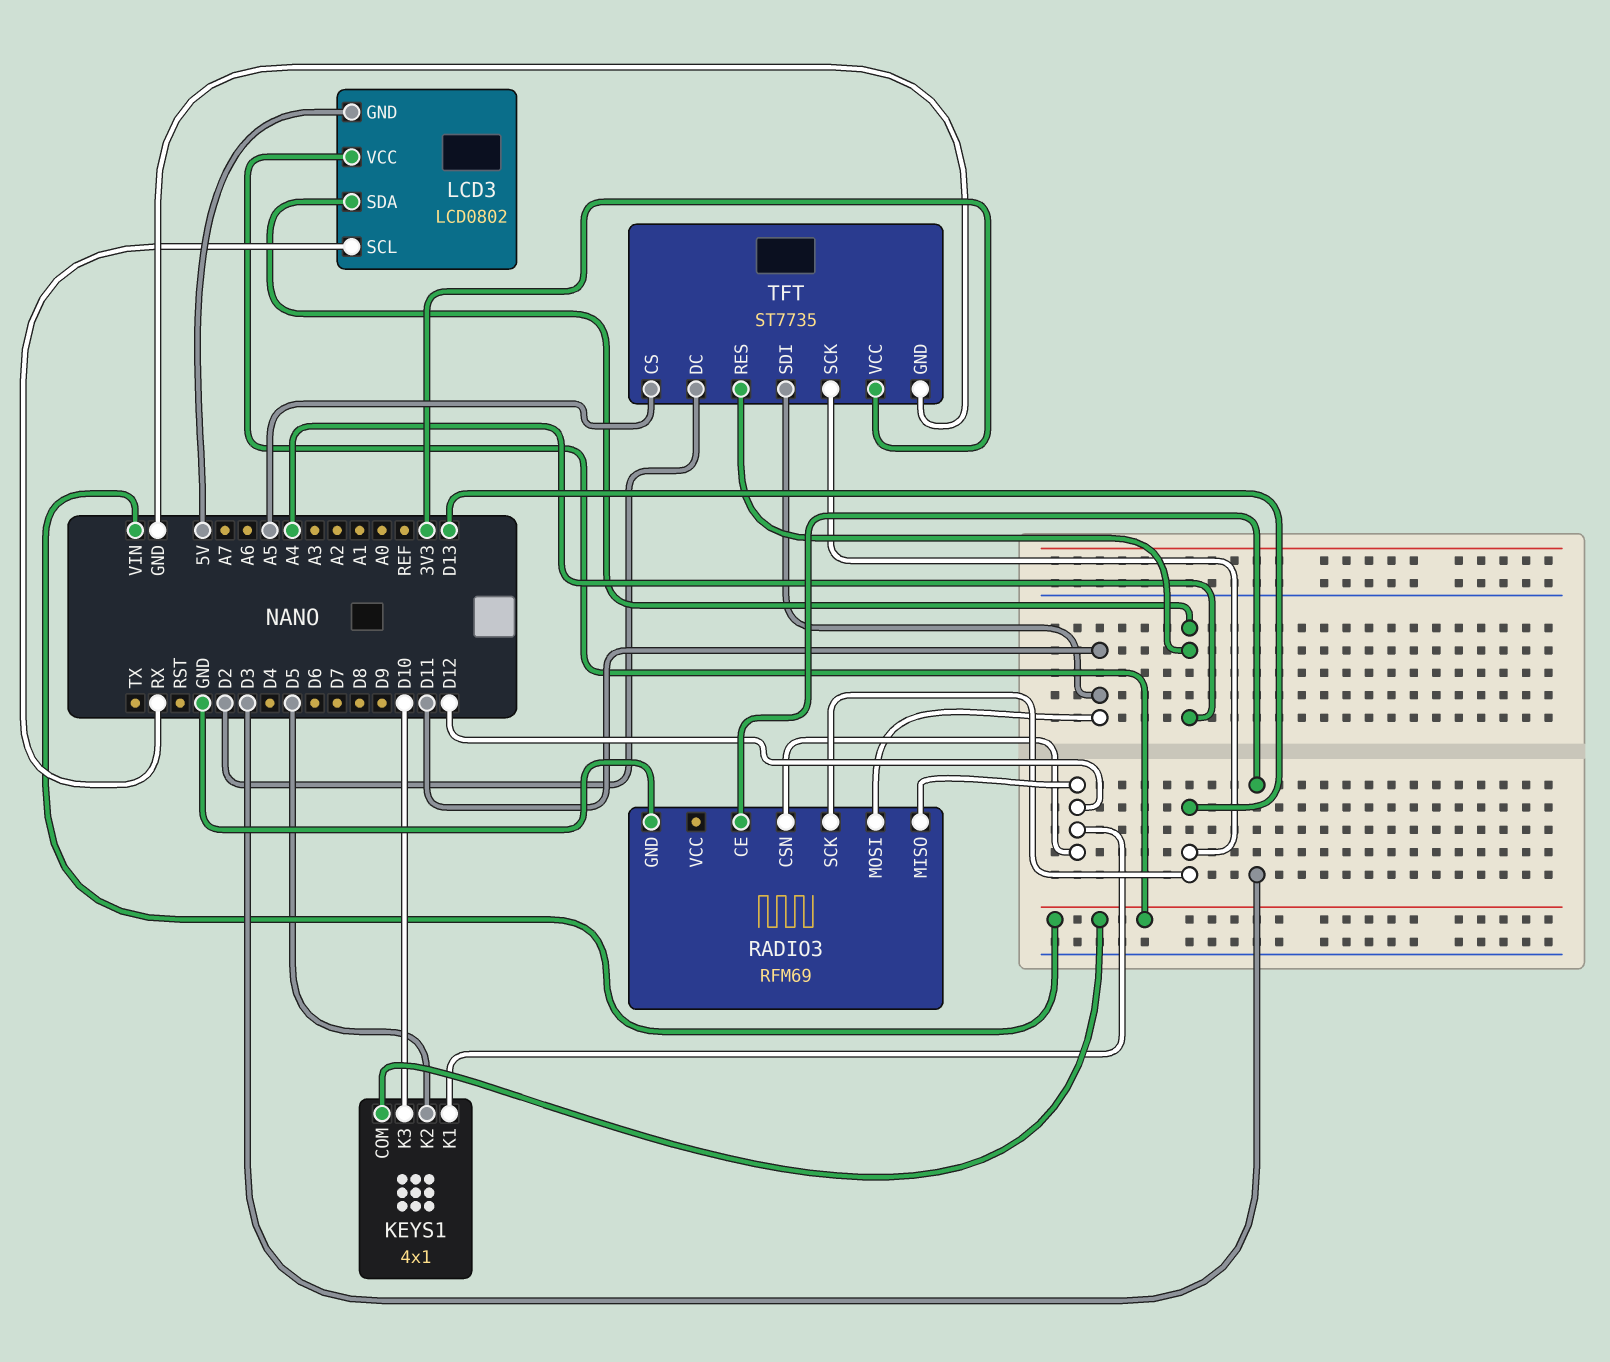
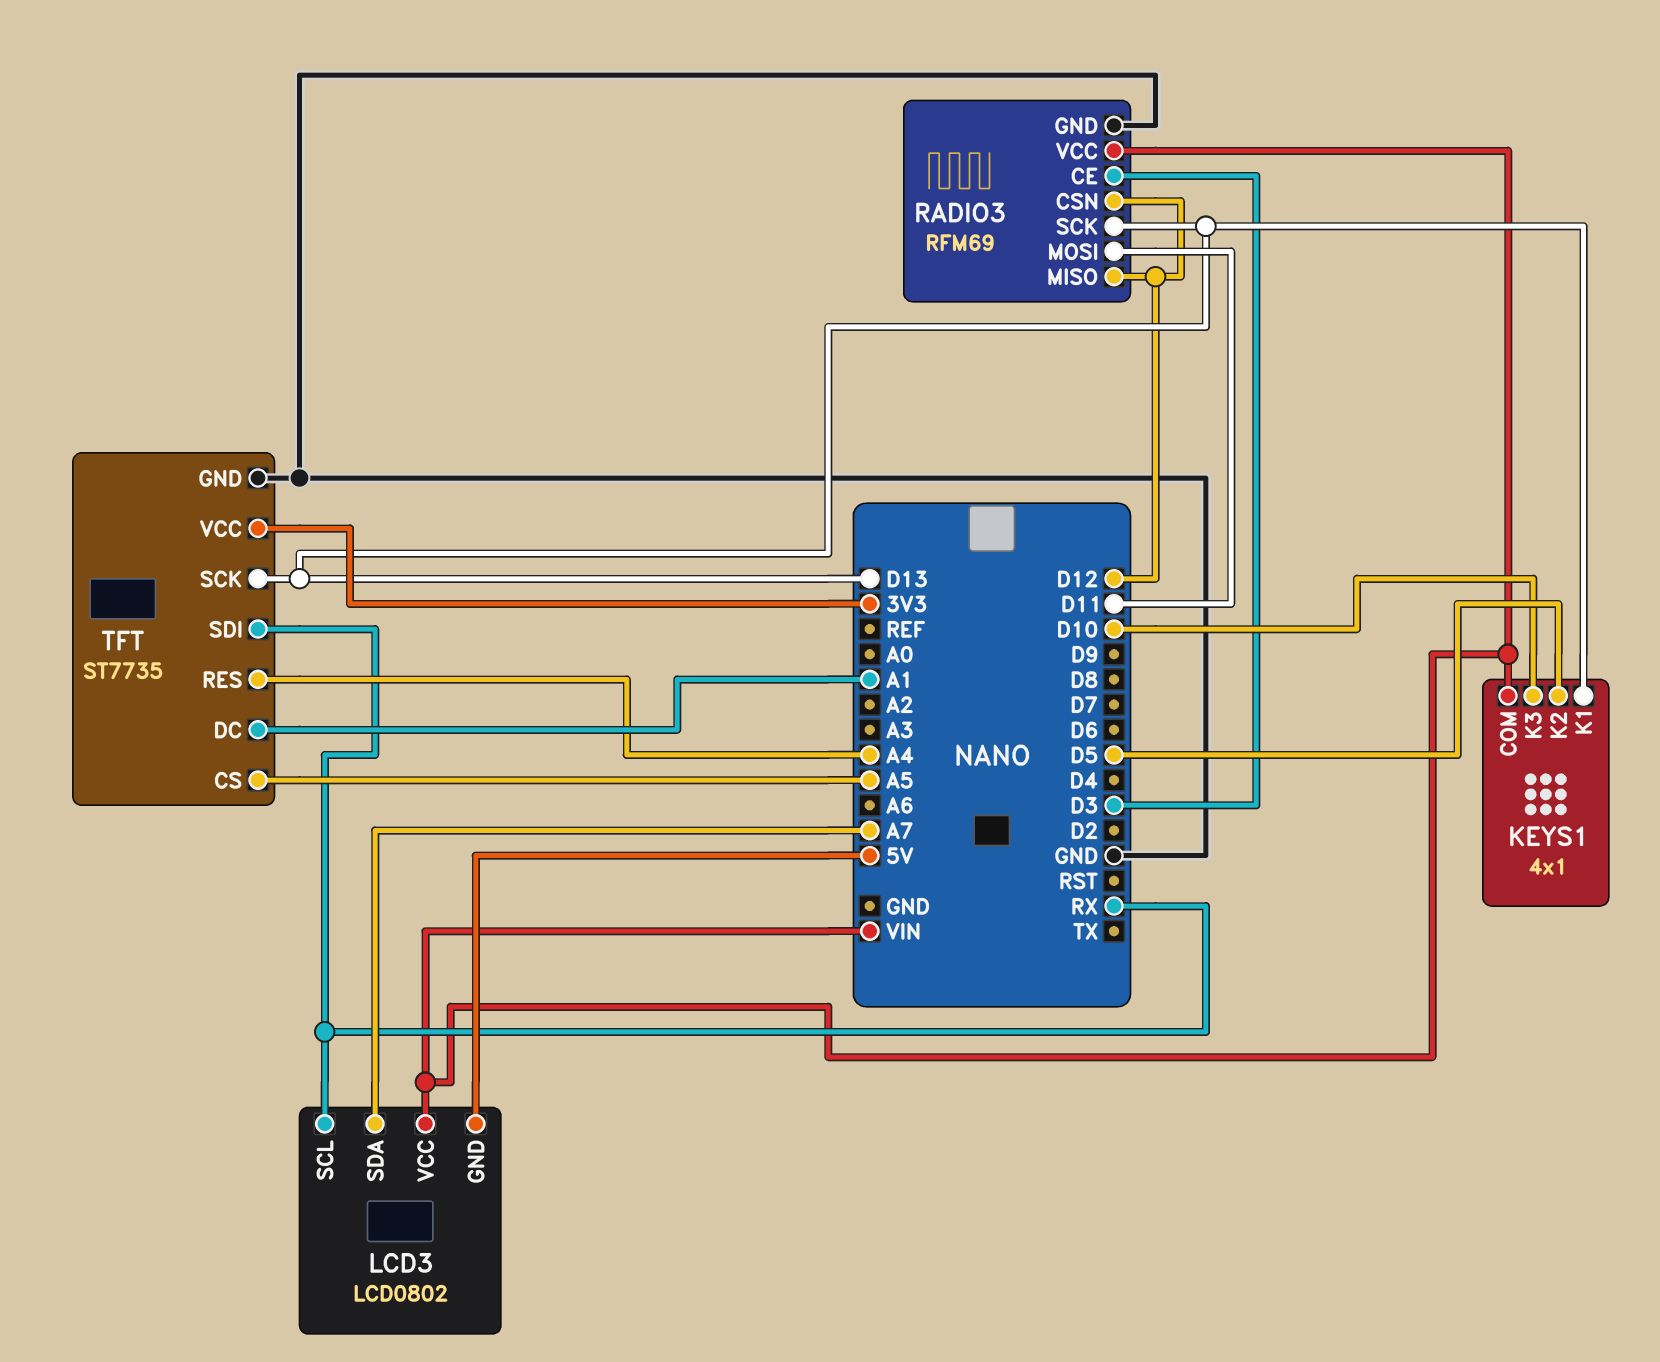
KEYS1 pin K1: D12 -> D13
LCD3 pin SDA: A4 -> A7
RADIO3 pin VCC: none -> VIN
TFT pin DC: D2 -> A1
TFT pin SDI: D11 -> RX

